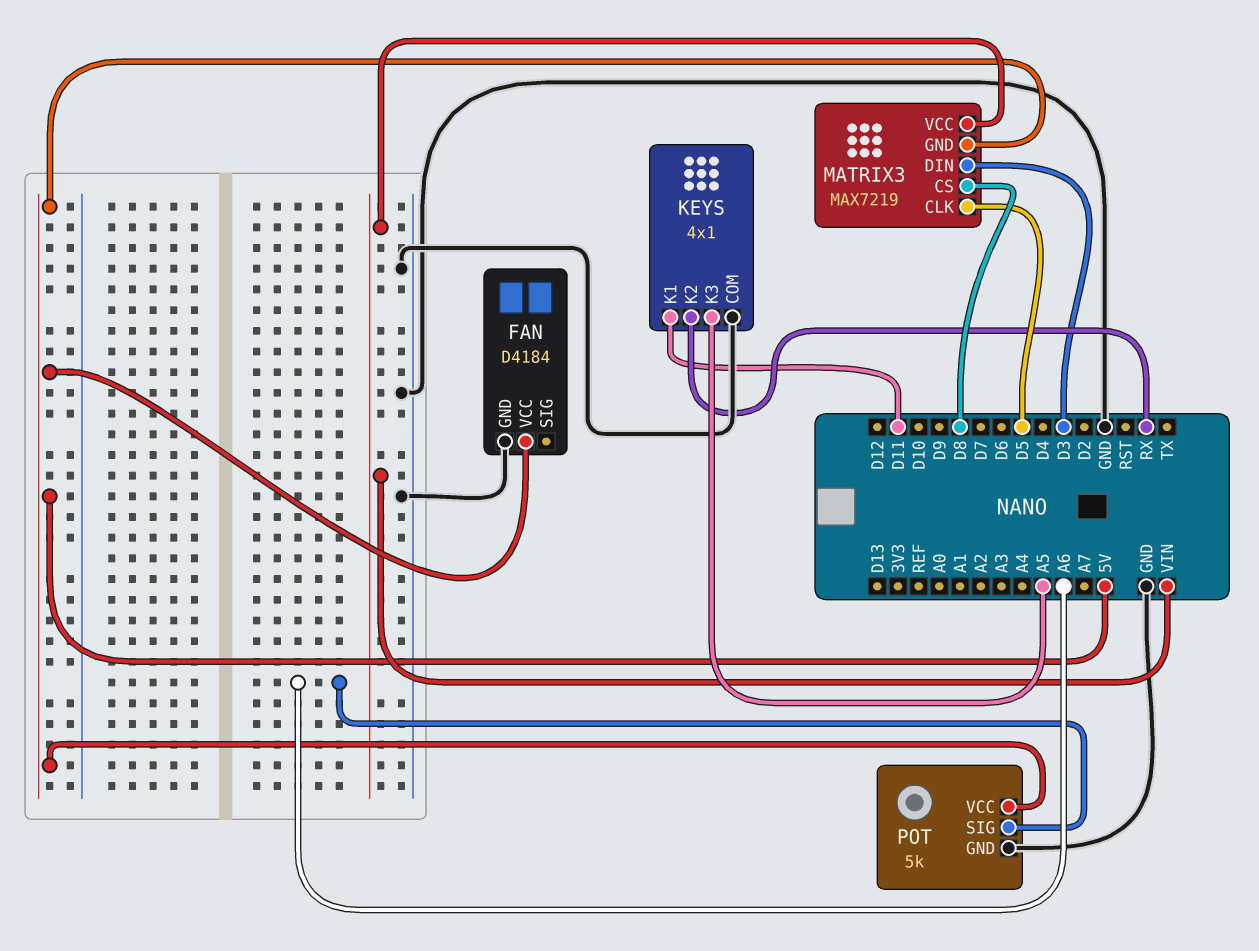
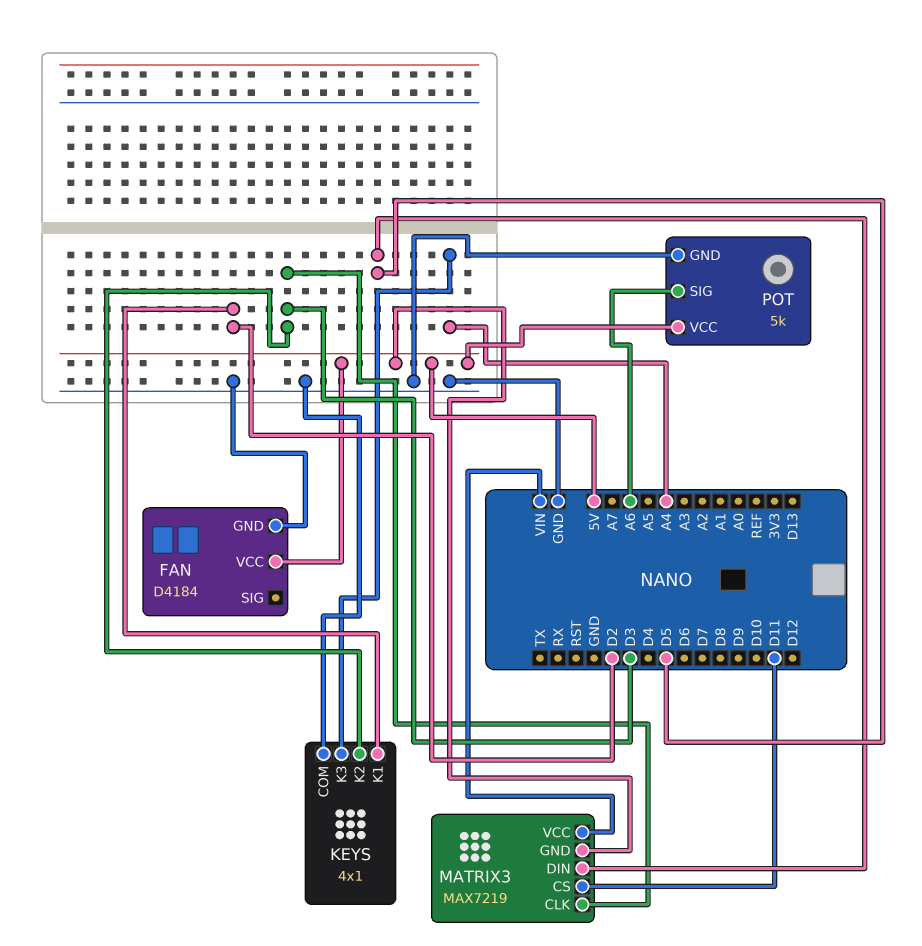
KEYS pin K1: D11 -> D2
KEYS pin K2: RX -> D3
KEYS pin K3: A5 -> A4
MATRIX3 pin CLK: D5 -> D3
MATRIX3 pin CS: D8 -> D11
MATRIX3 pin DIN: D3 -> D5

